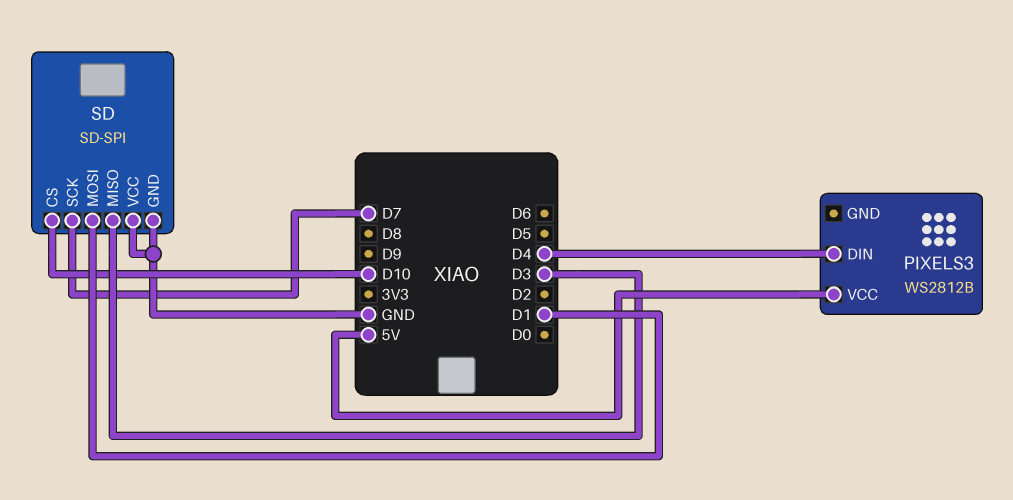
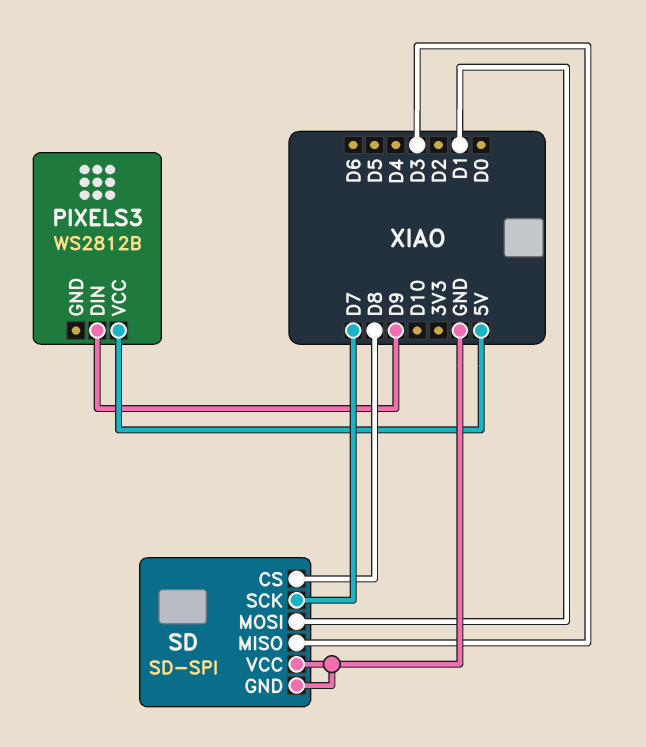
PIXELS3 pin DIN: D4 -> D9
SD pin CS: D10 -> D8

